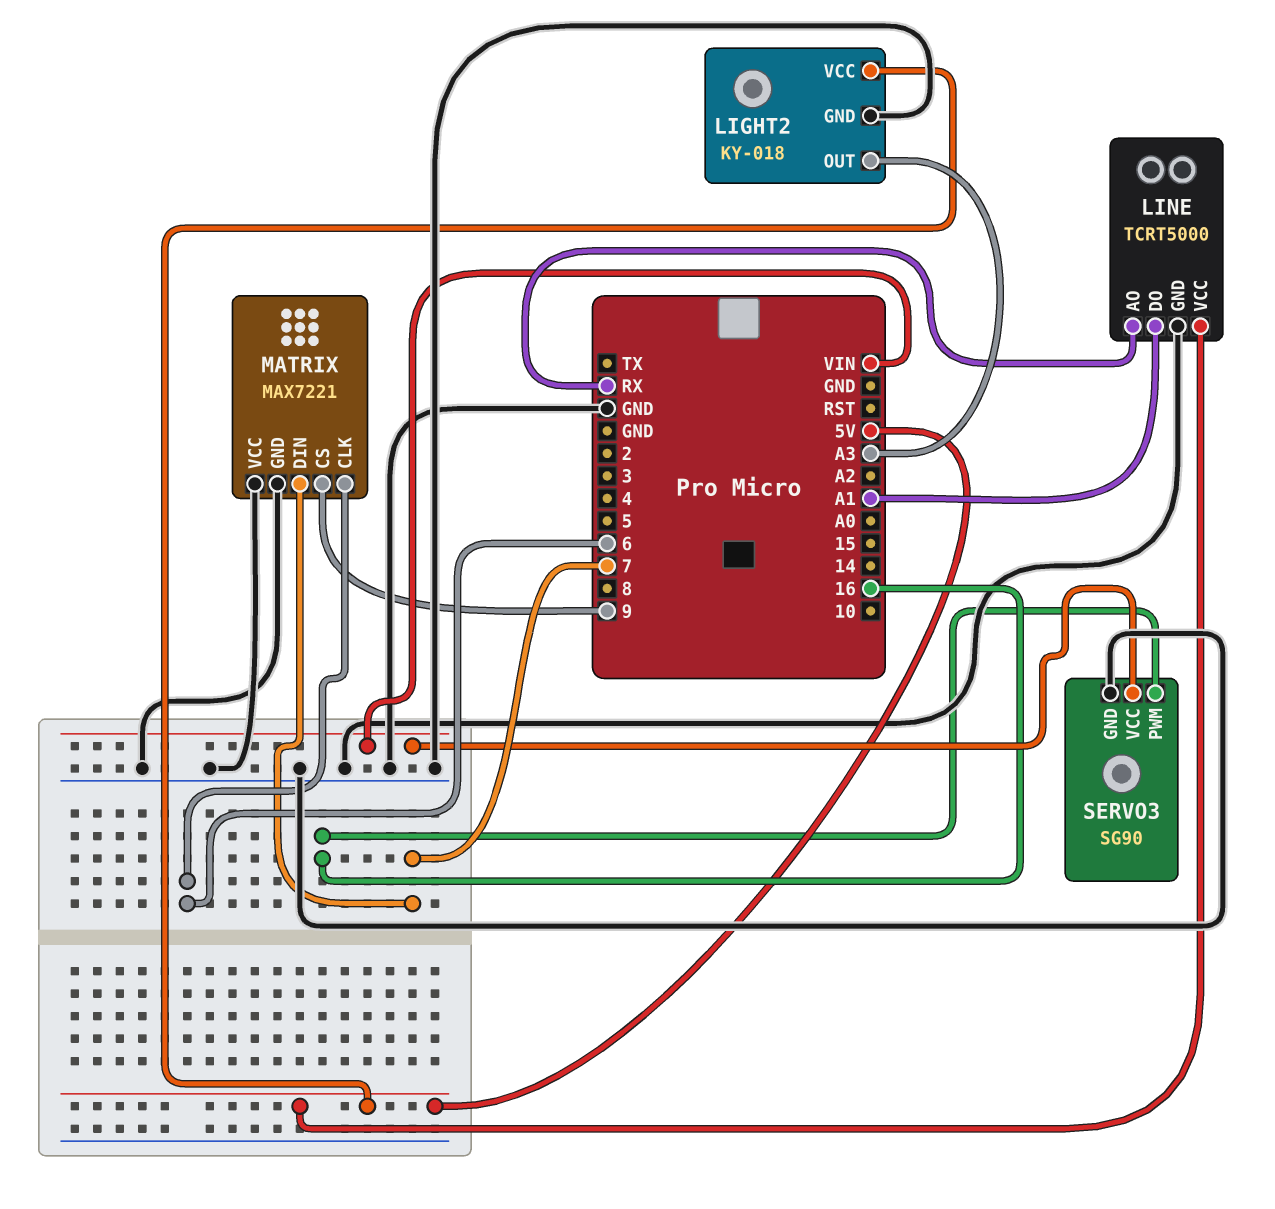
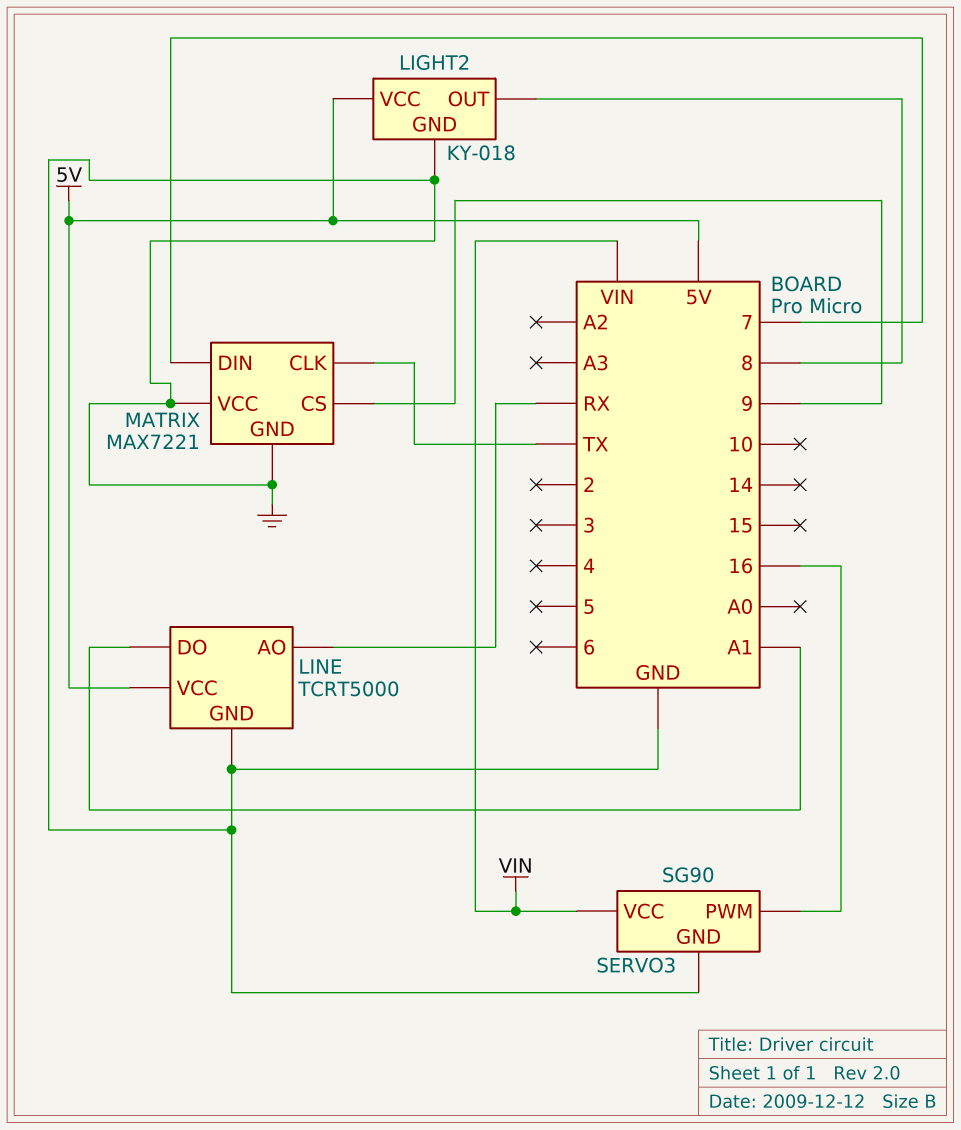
LIGHT2 pin OUT: A3 -> 8
MATRIX pin CLK: 6 -> TX

